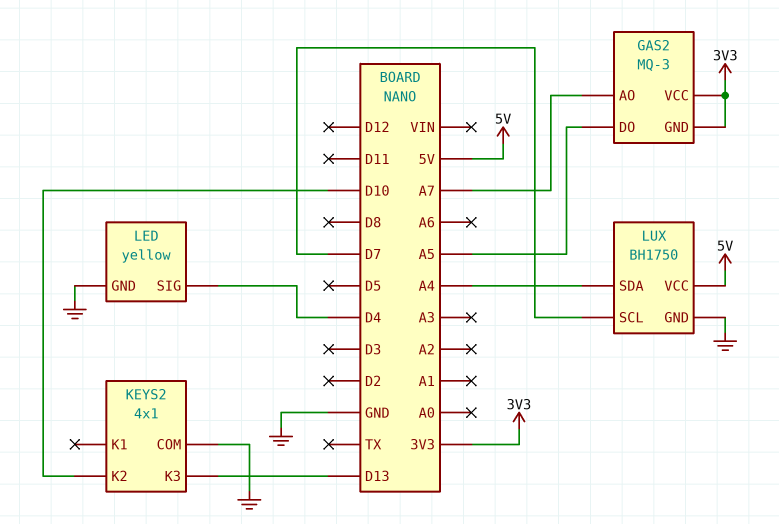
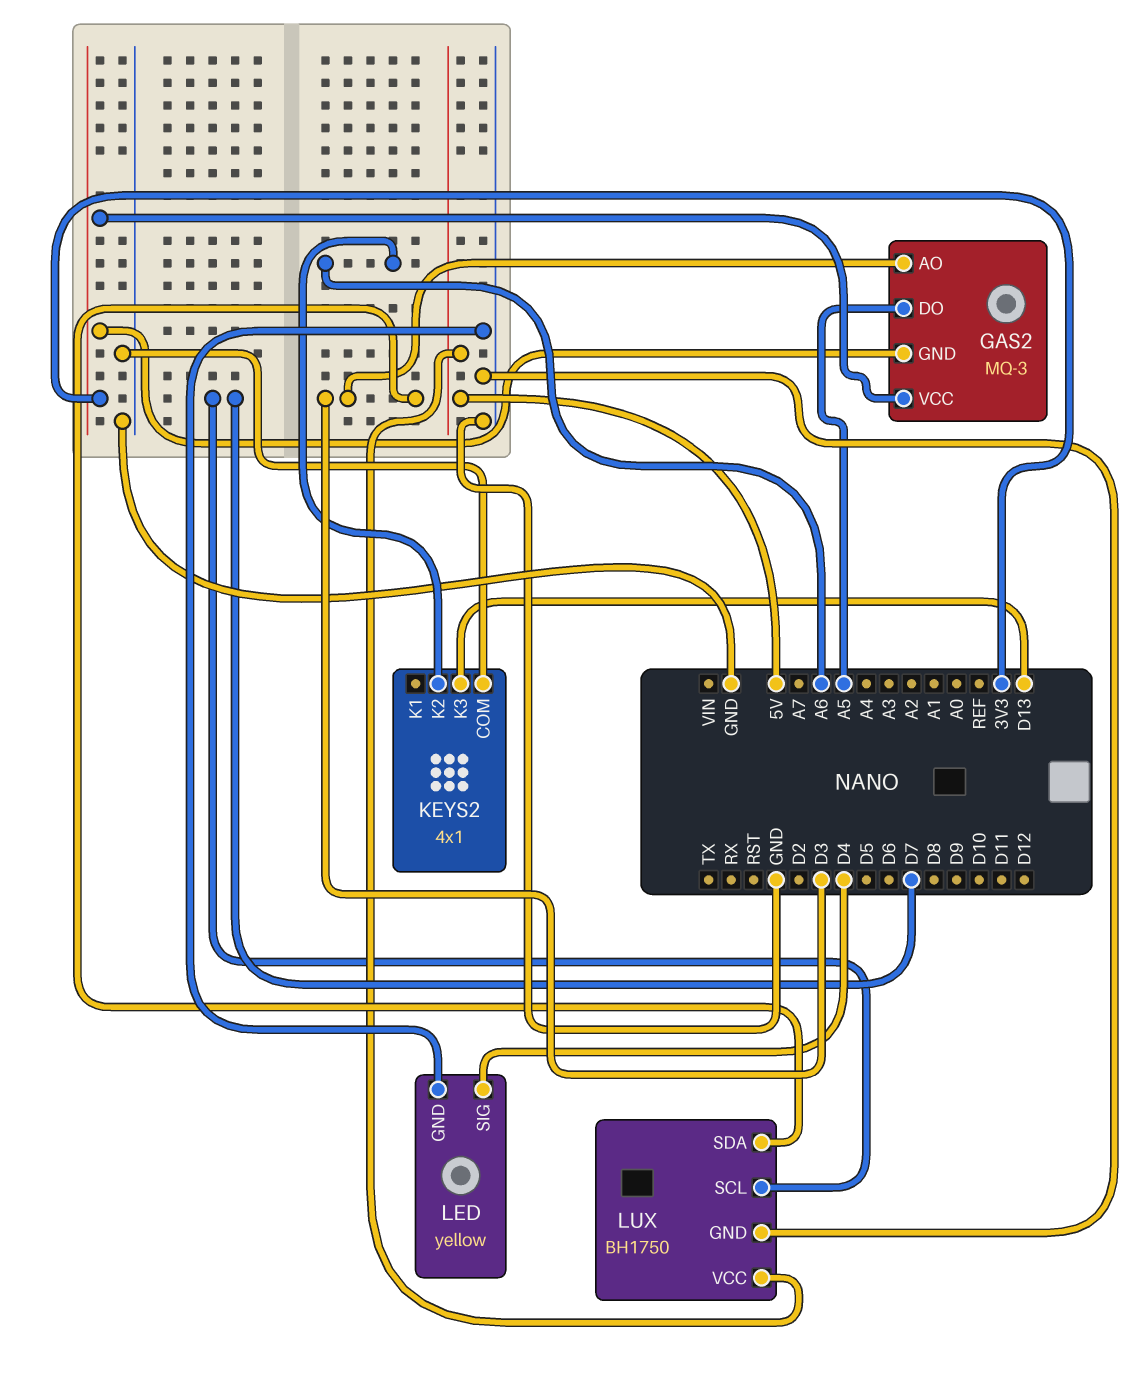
GAS2 pin AO: A7 -> D3
KEYS2 pin K2: D10 -> A6
LUX pin SDA: A4 -> D3

